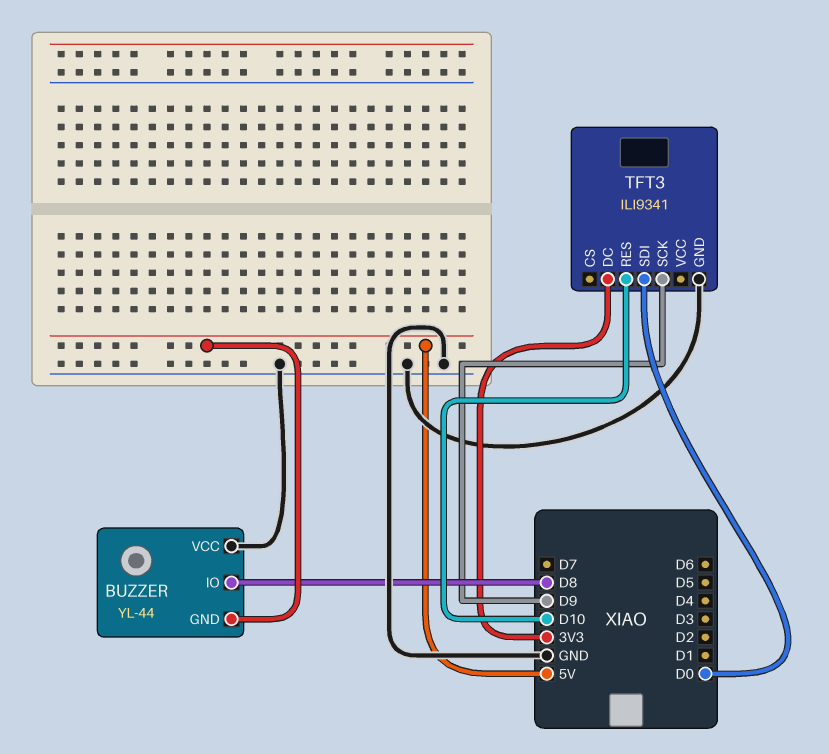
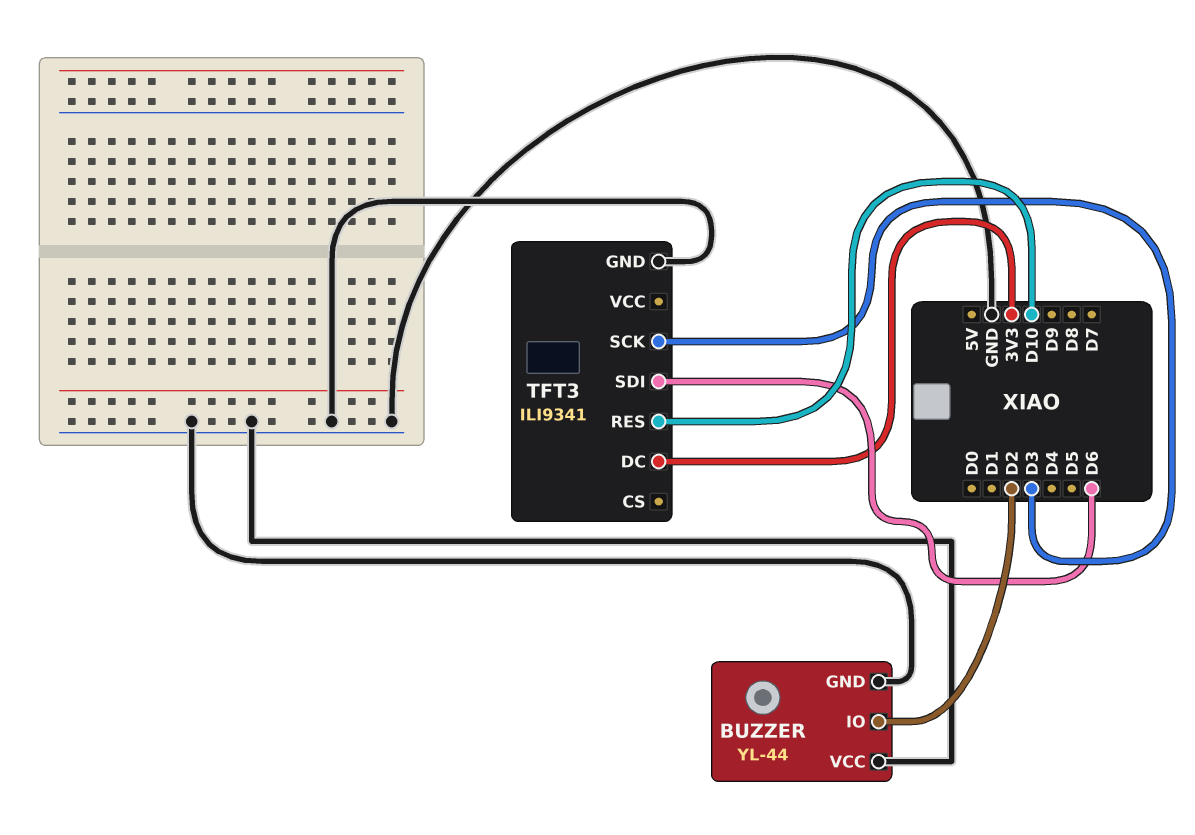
BUZZER pin GND: 5V -> GND
BUZZER pin IO: D8 -> D2
TFT3 pin SCK: D9 -> D3
TFT3 pin SDI: D0 -> D6

